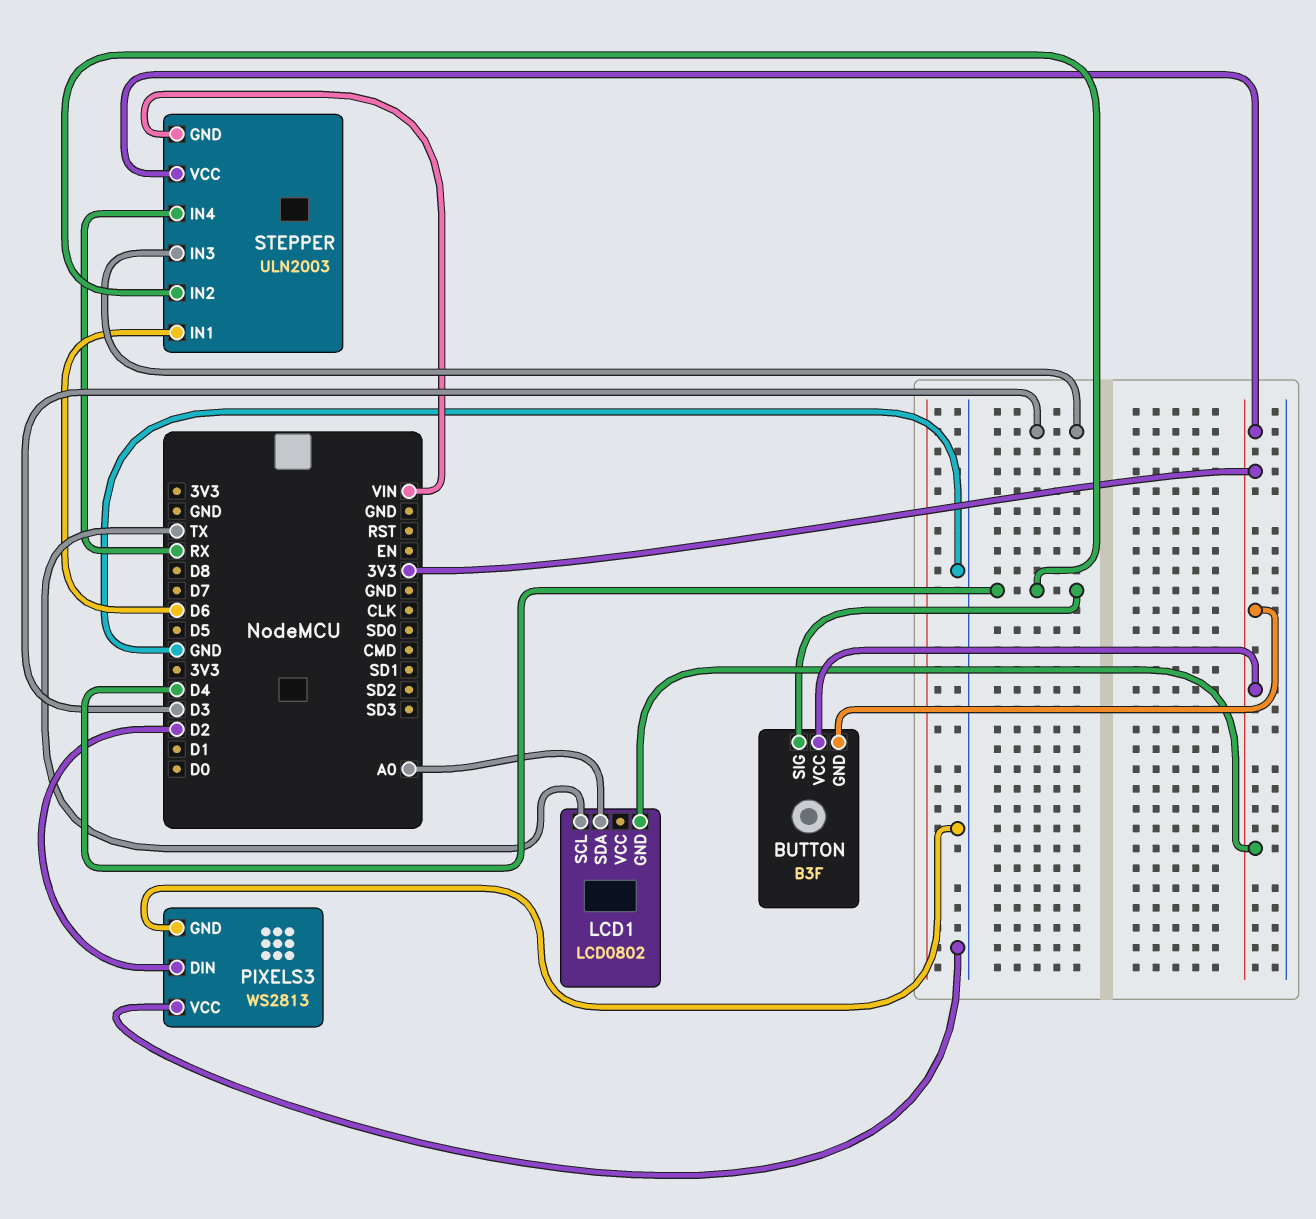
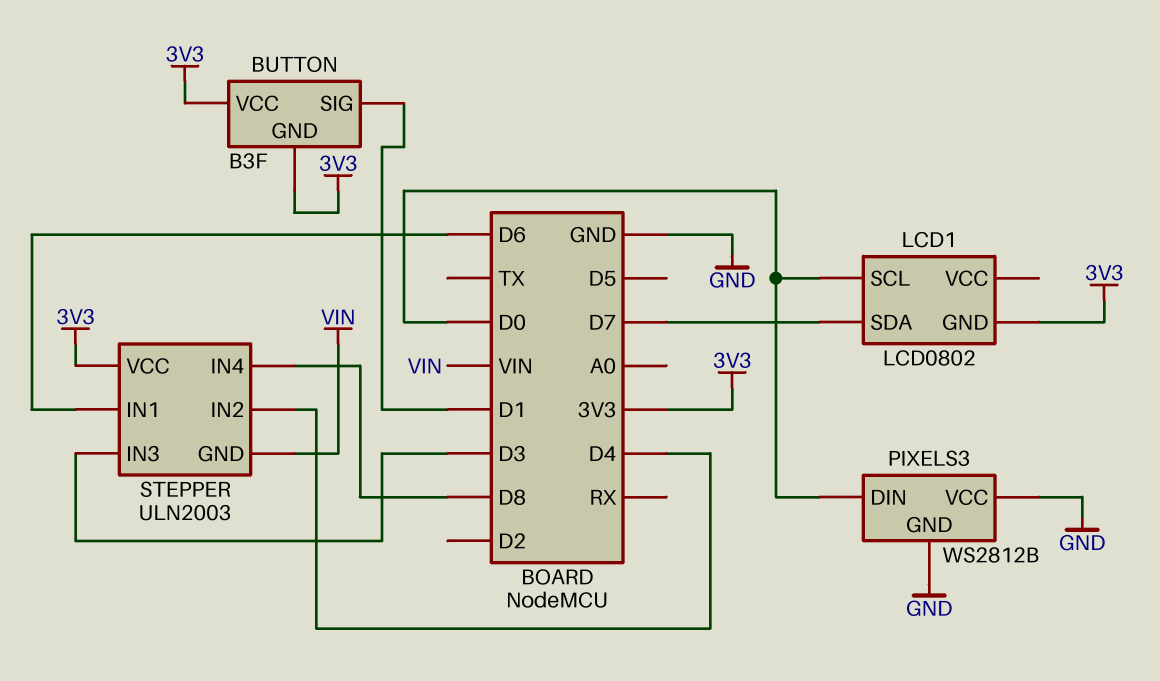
BUTTON pin SIG: D4 -> D1
LCD1 pin SCL: TX -> D0
LCD1 pin SDA: A0 -> D7
PIXELS3: WS2813 -> WS2812B
PIXELS3 pin DIN: D2 -> D0
STEPPER pin IN4: RX -> D8

